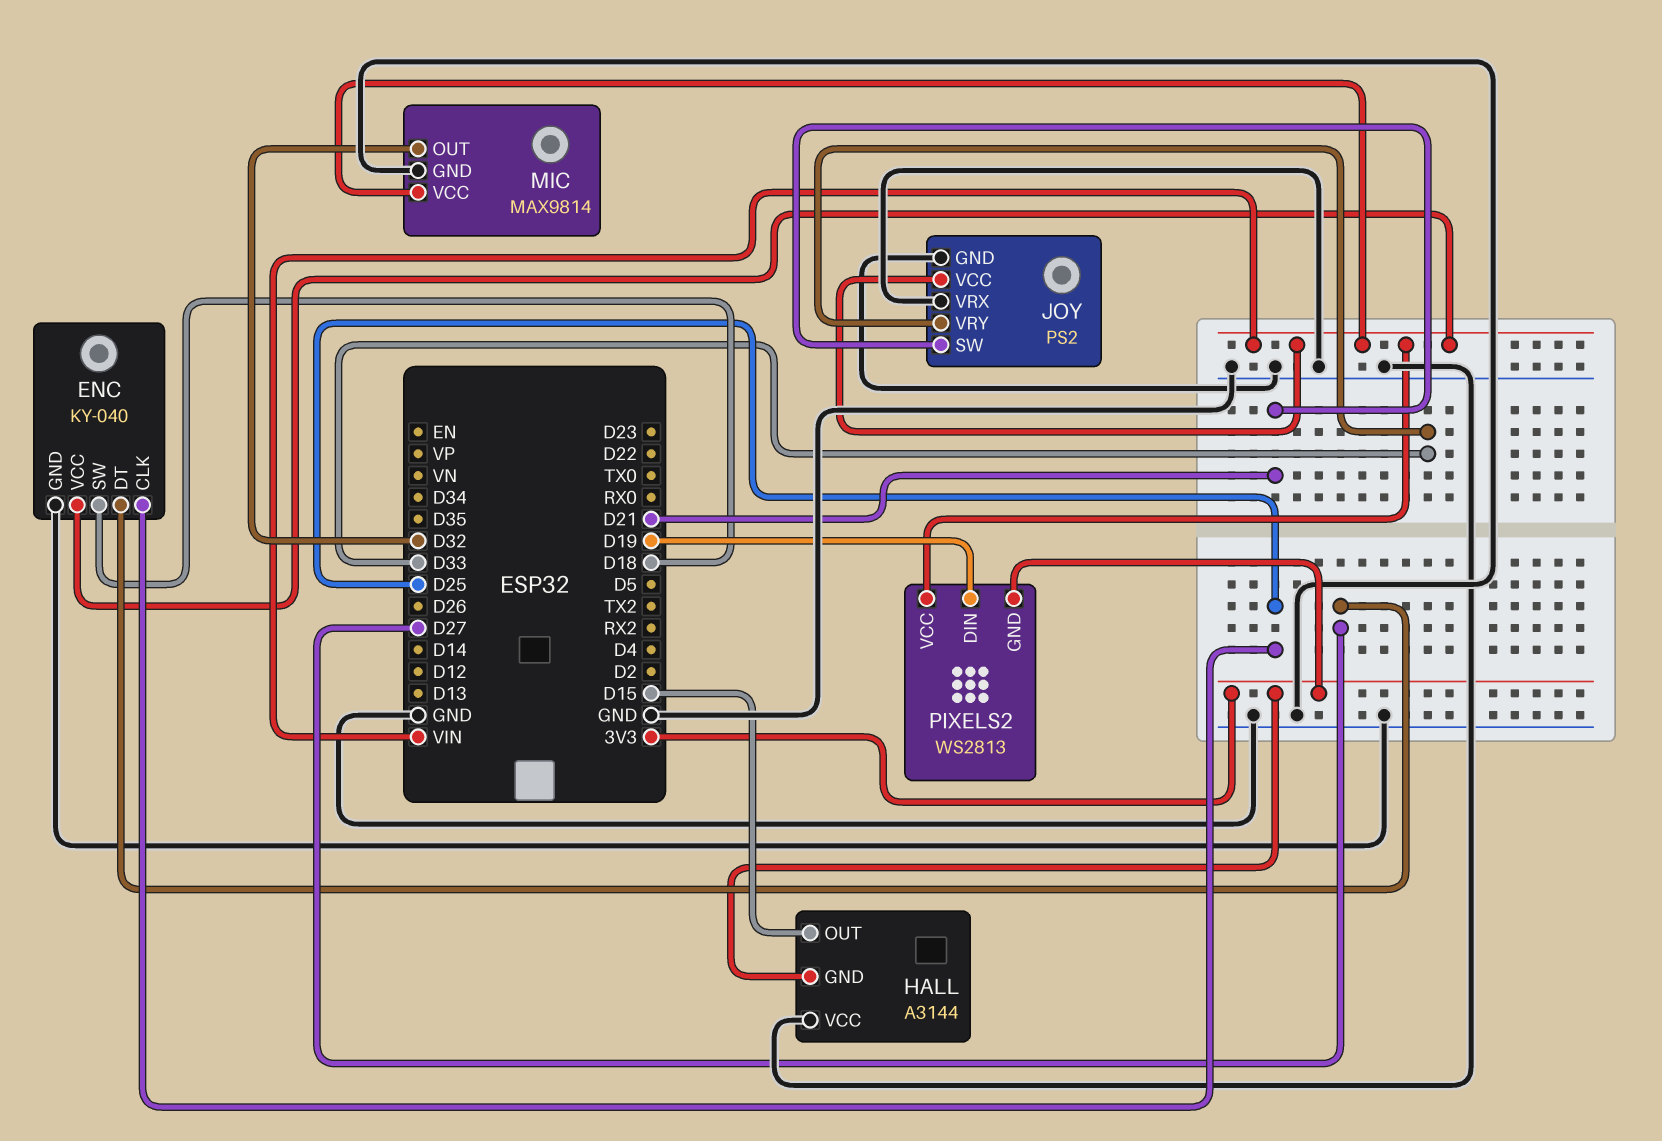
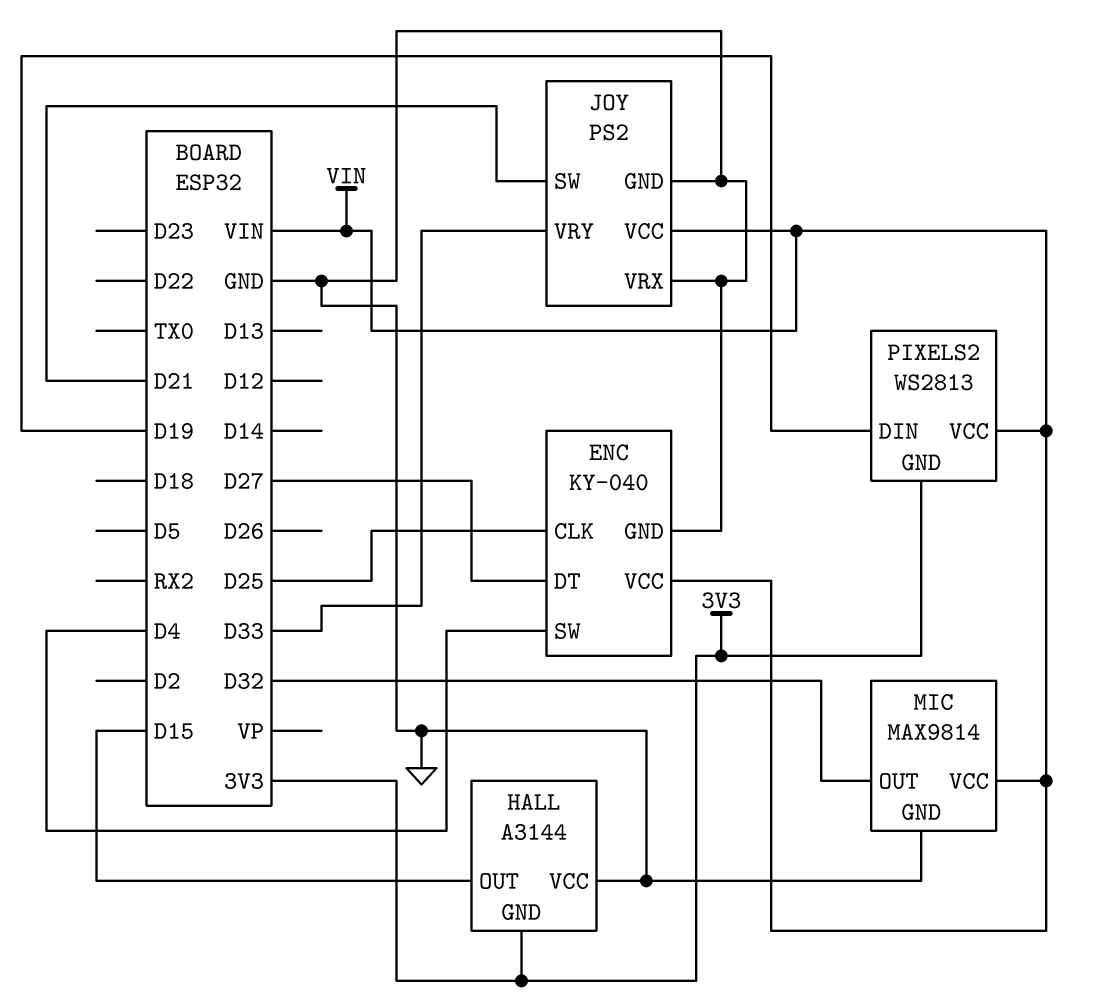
ENC pin SW: D18 -> D4

